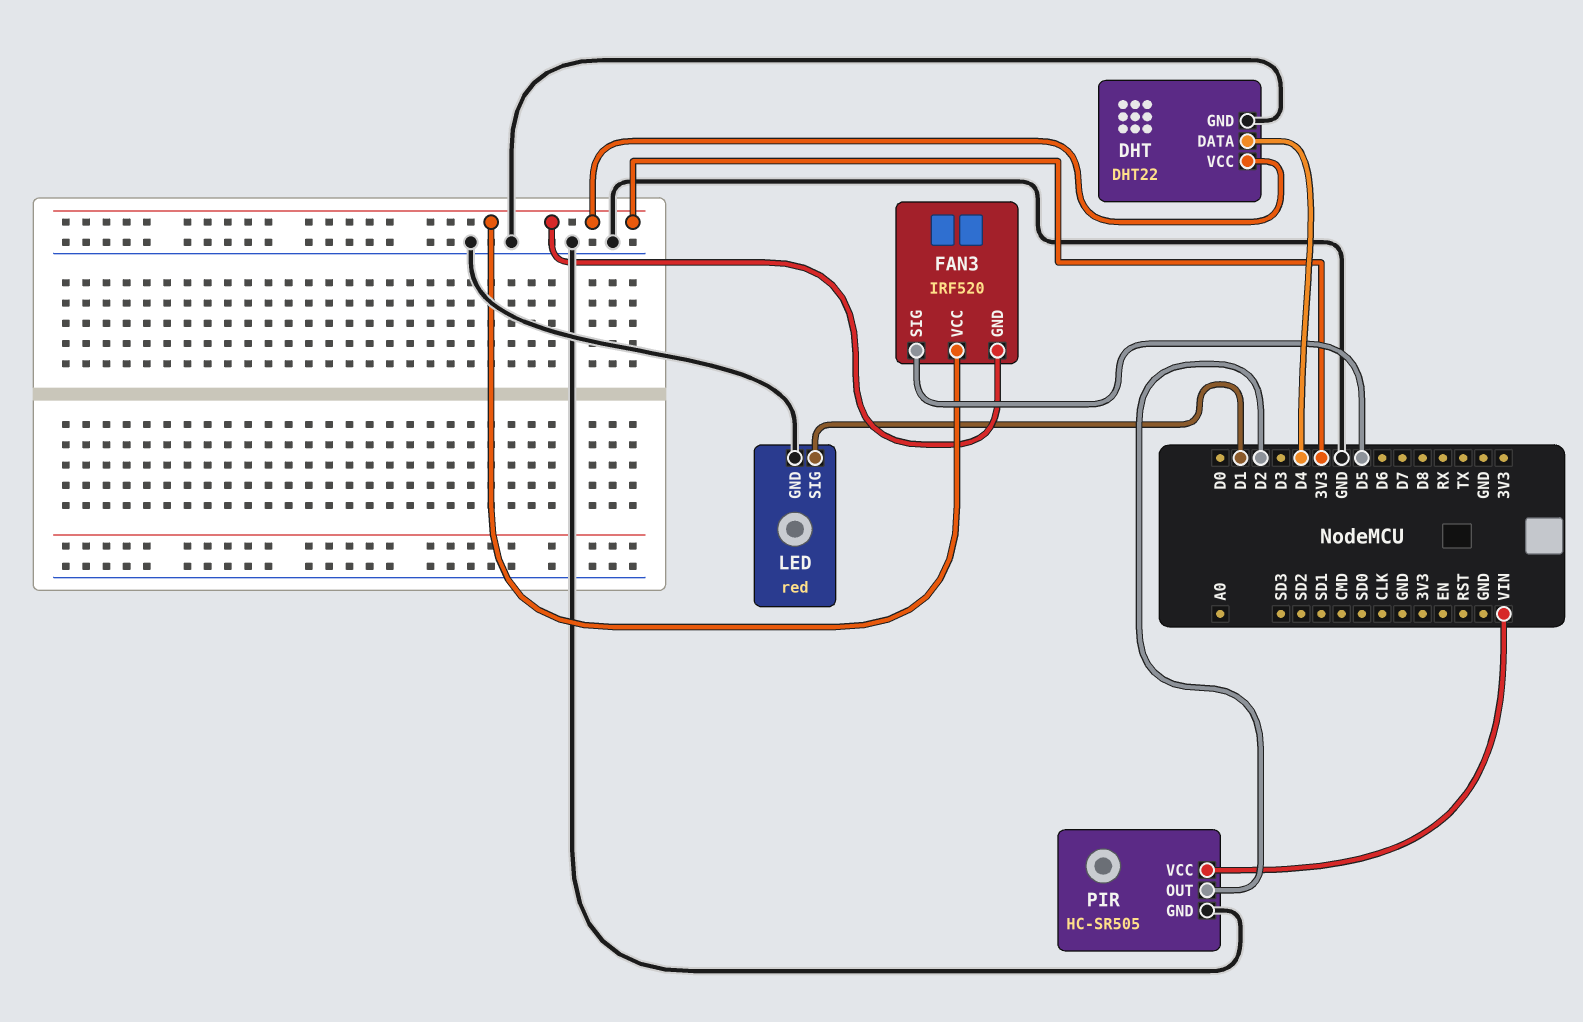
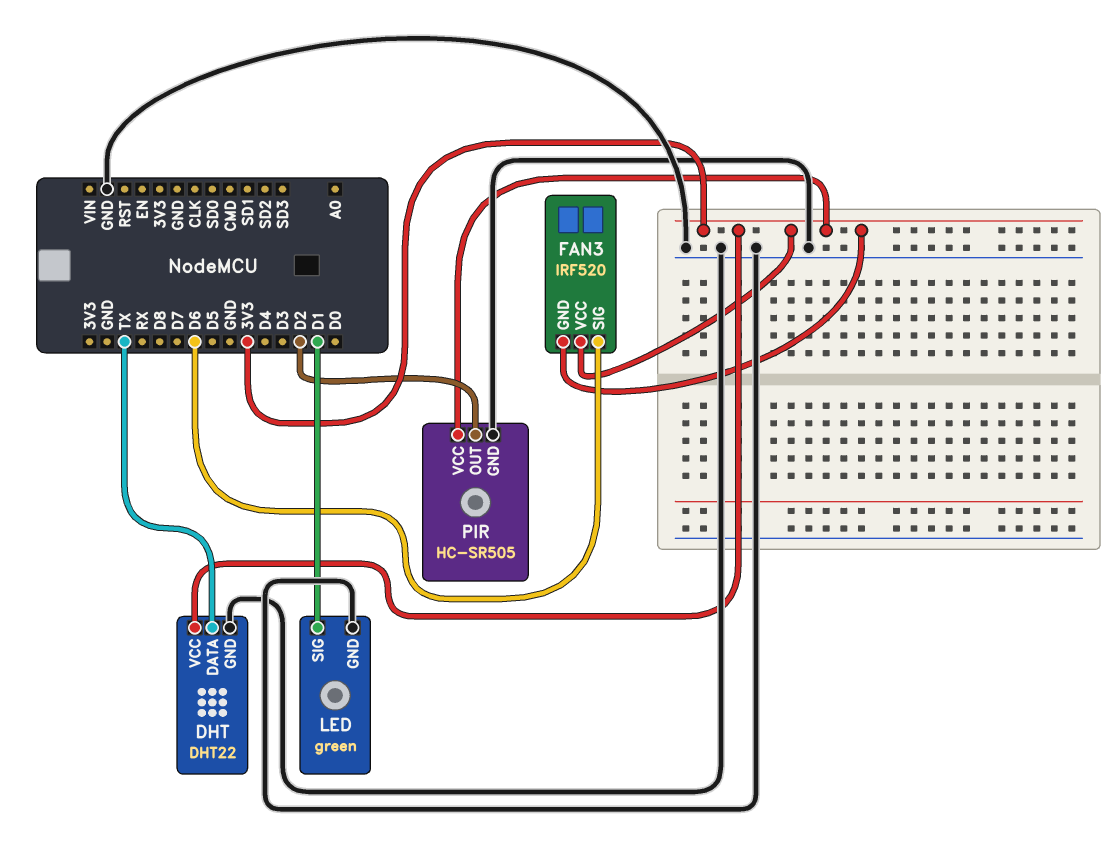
DHT pin DATA: D4 -> TX
FAN3 pin SIG: D5 -> D6
LED: red -> green
PIR pin VCC: VIN -> 3V3

